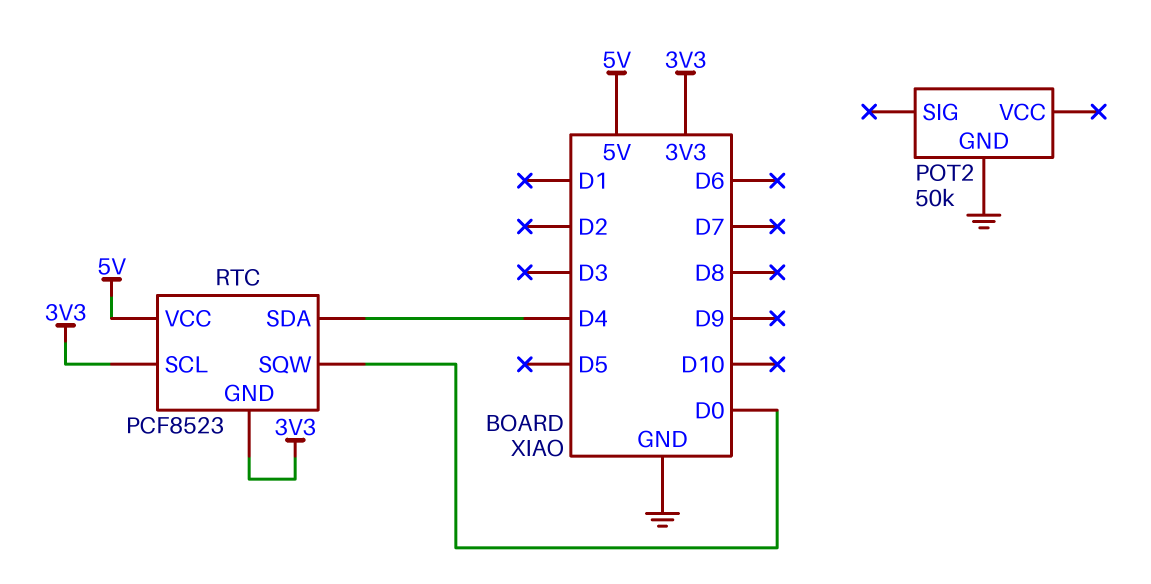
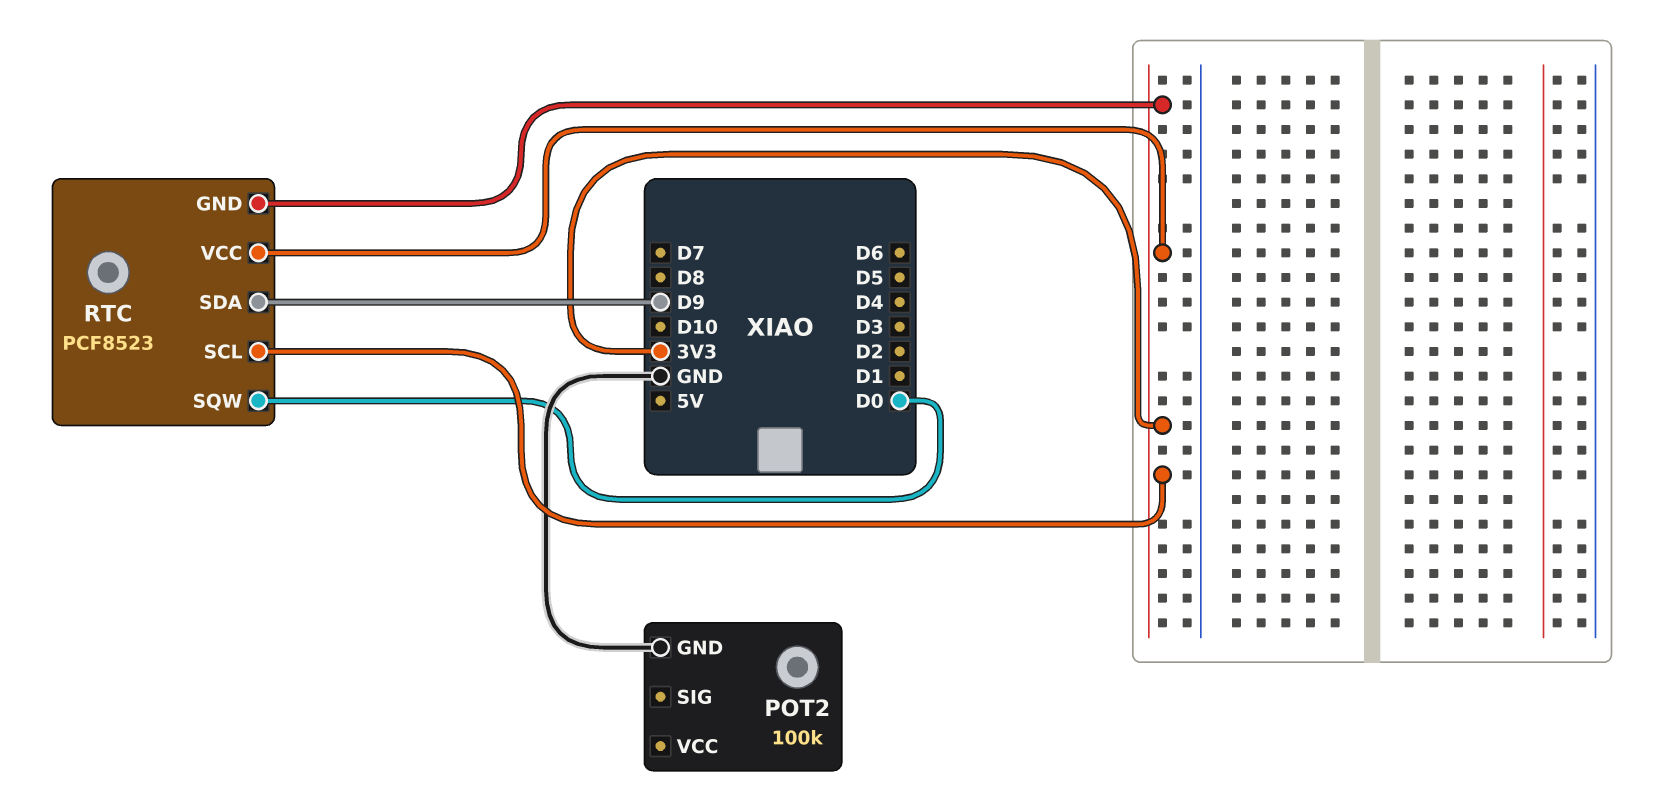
POT2: 50k -> 100k
RTC pin SDA: D4 -> D9
RTC pin VCC: 5V -> 3V3

